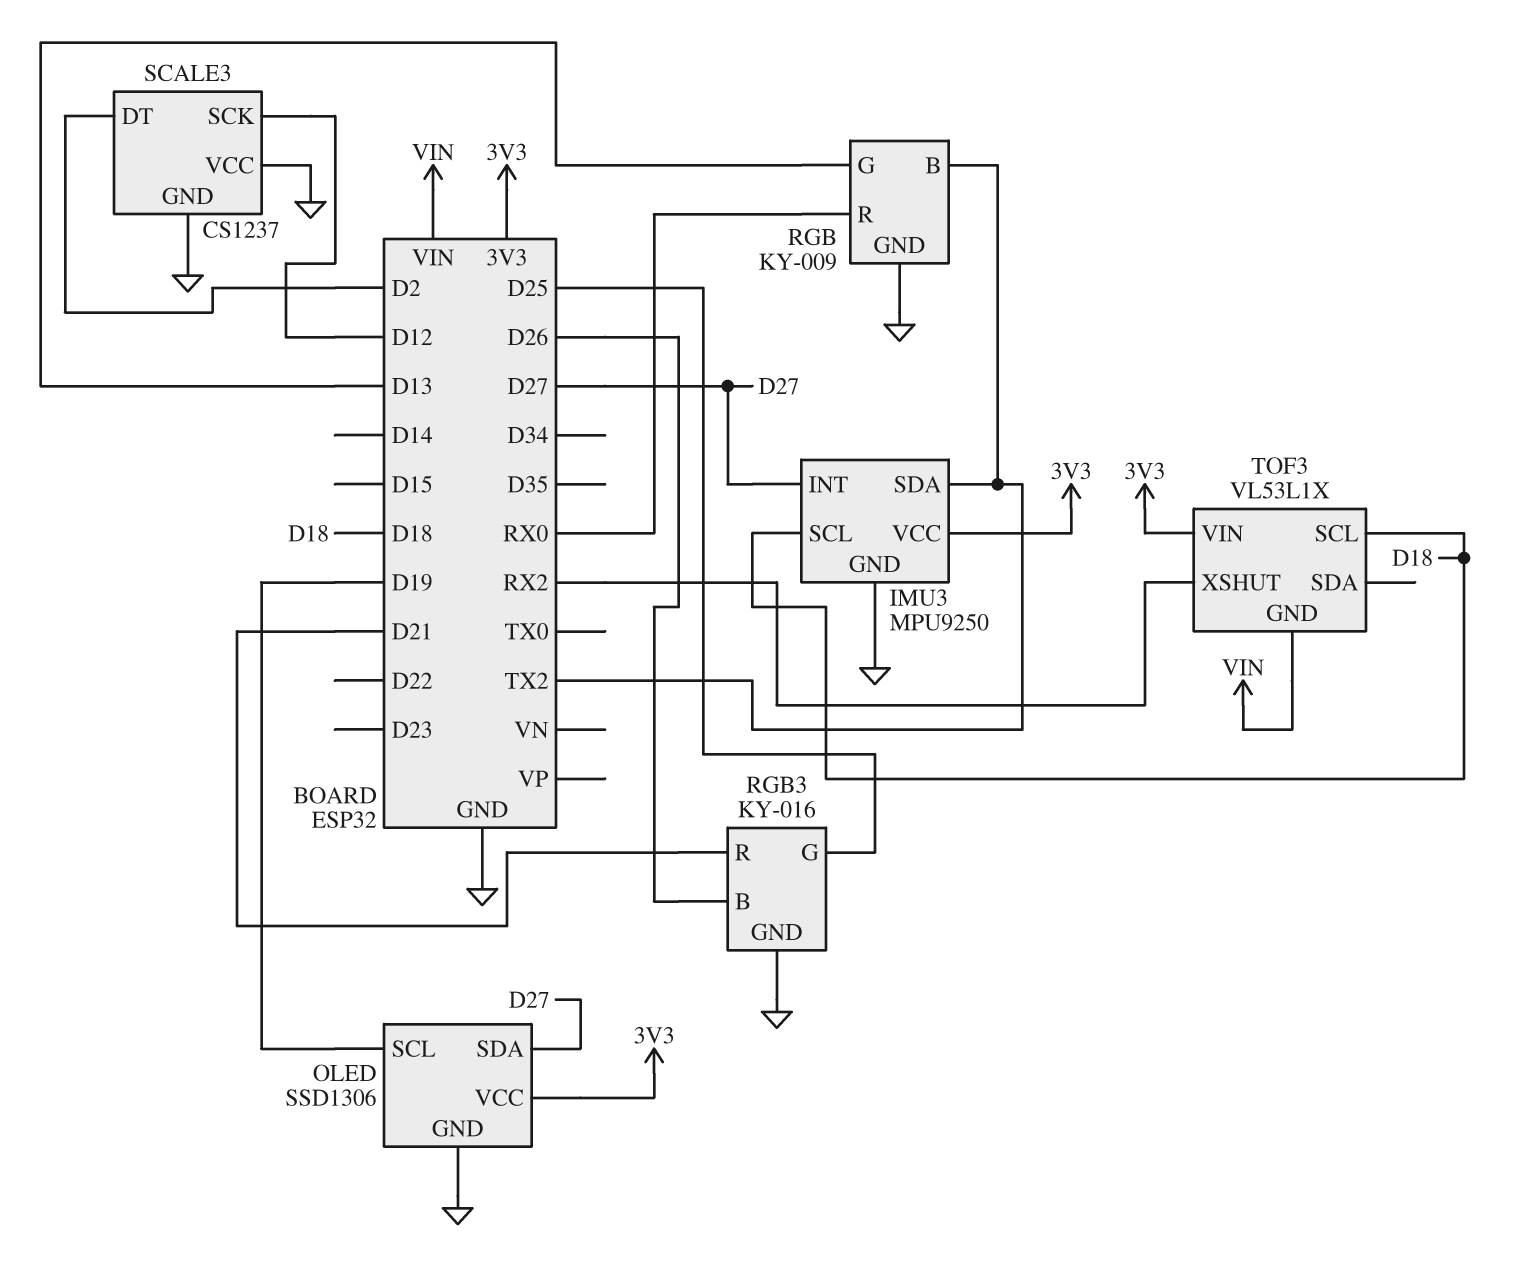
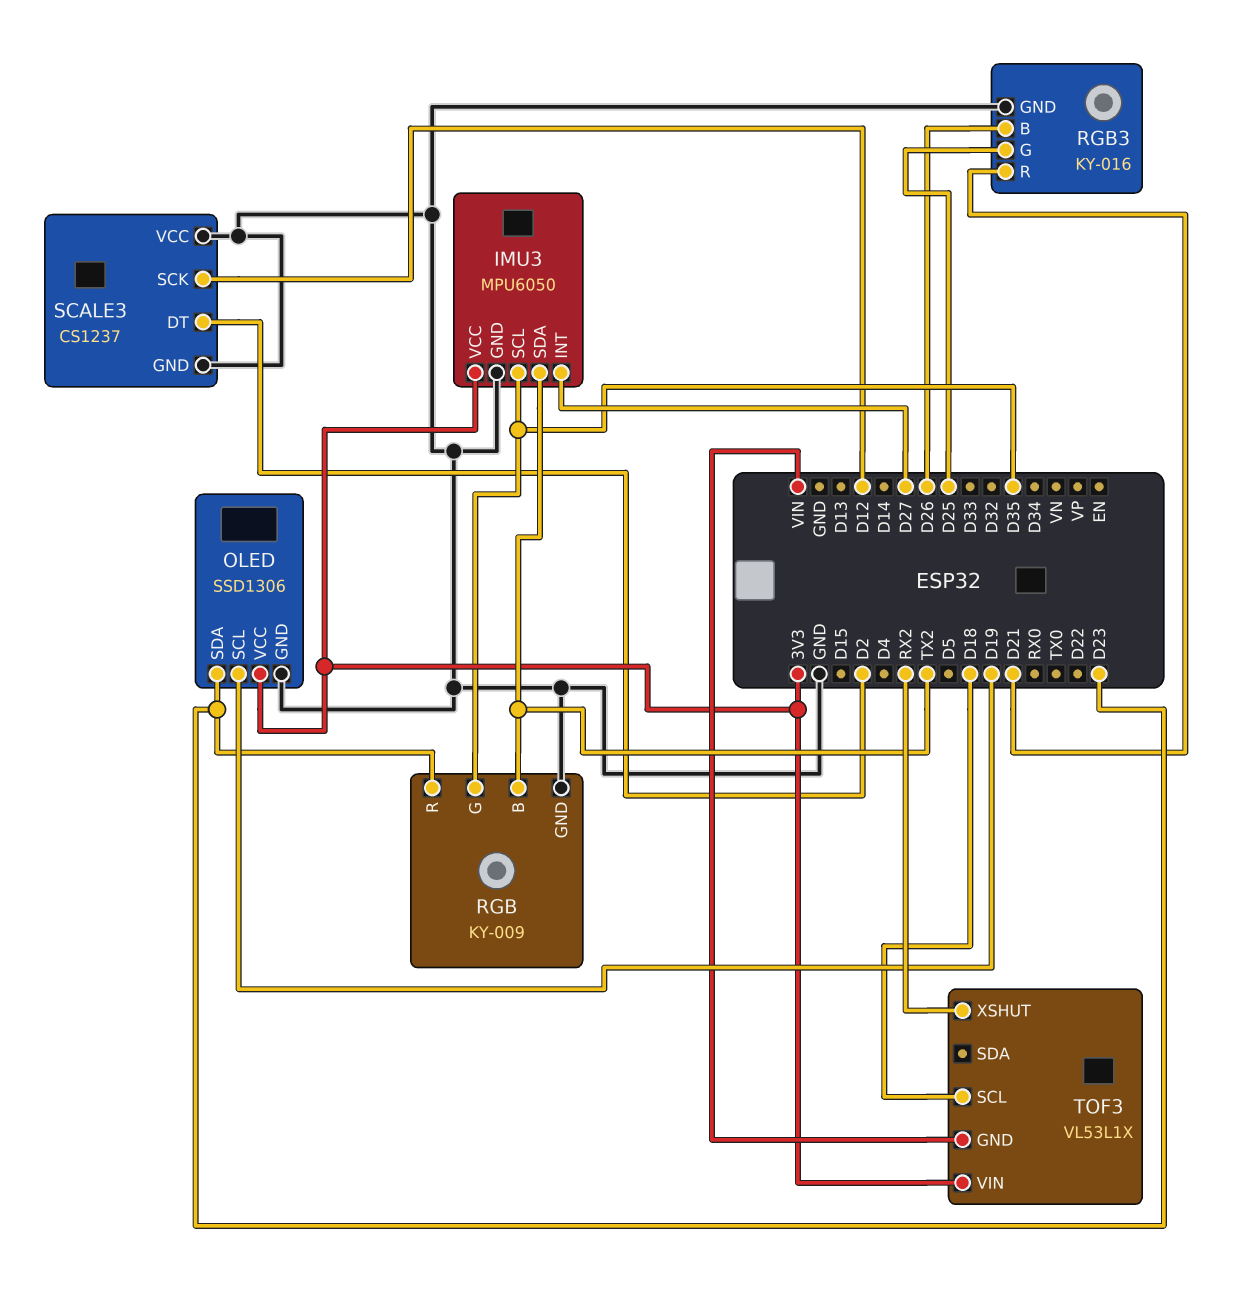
IMU3: MPU9250 -> MPU6050
IMU3 pin SCL: D18 -> D35
OLED pin SDA: D27 -> D23
RGB pin G: D13 -> D35
RGB pin R: RX0 -> D23

